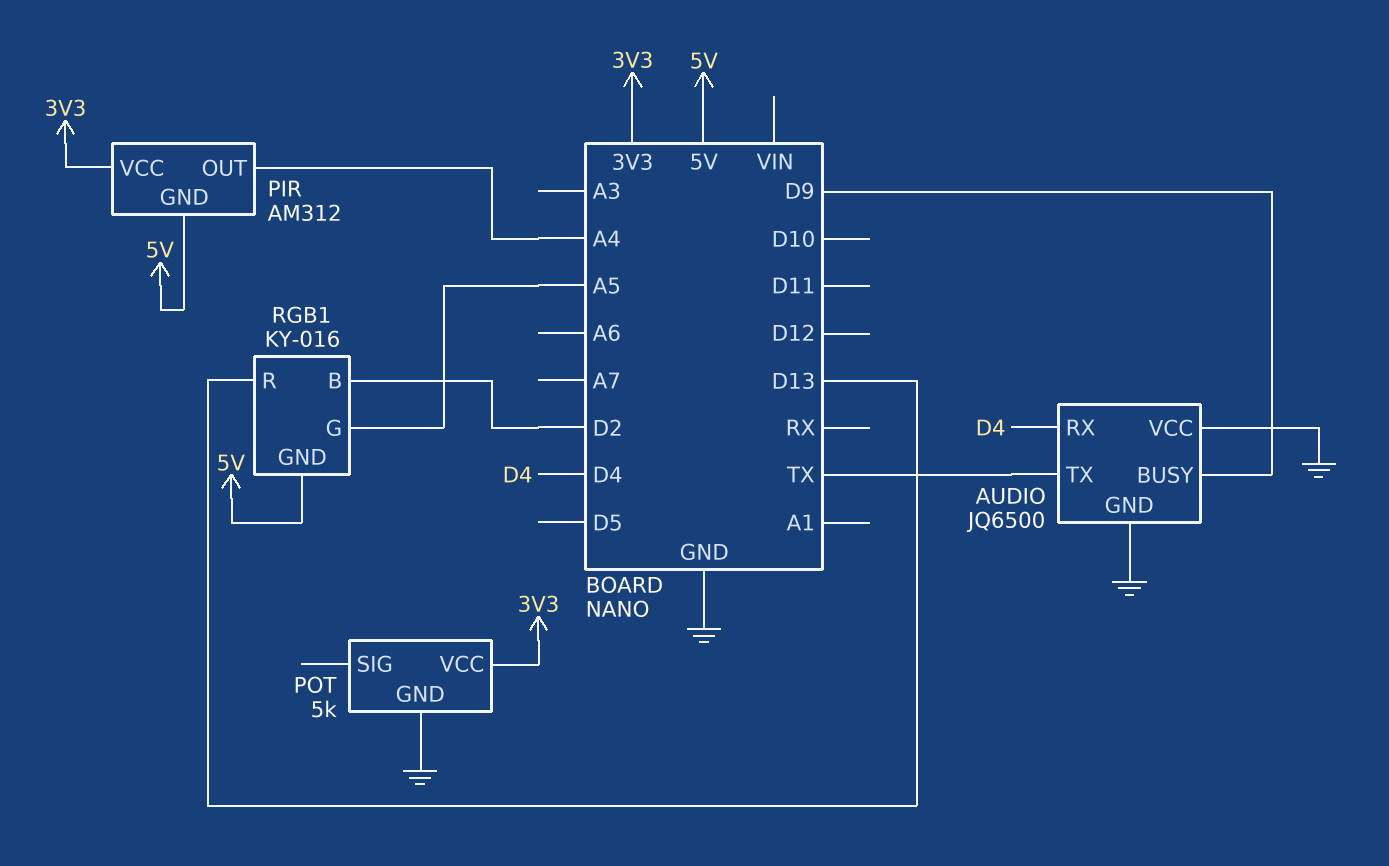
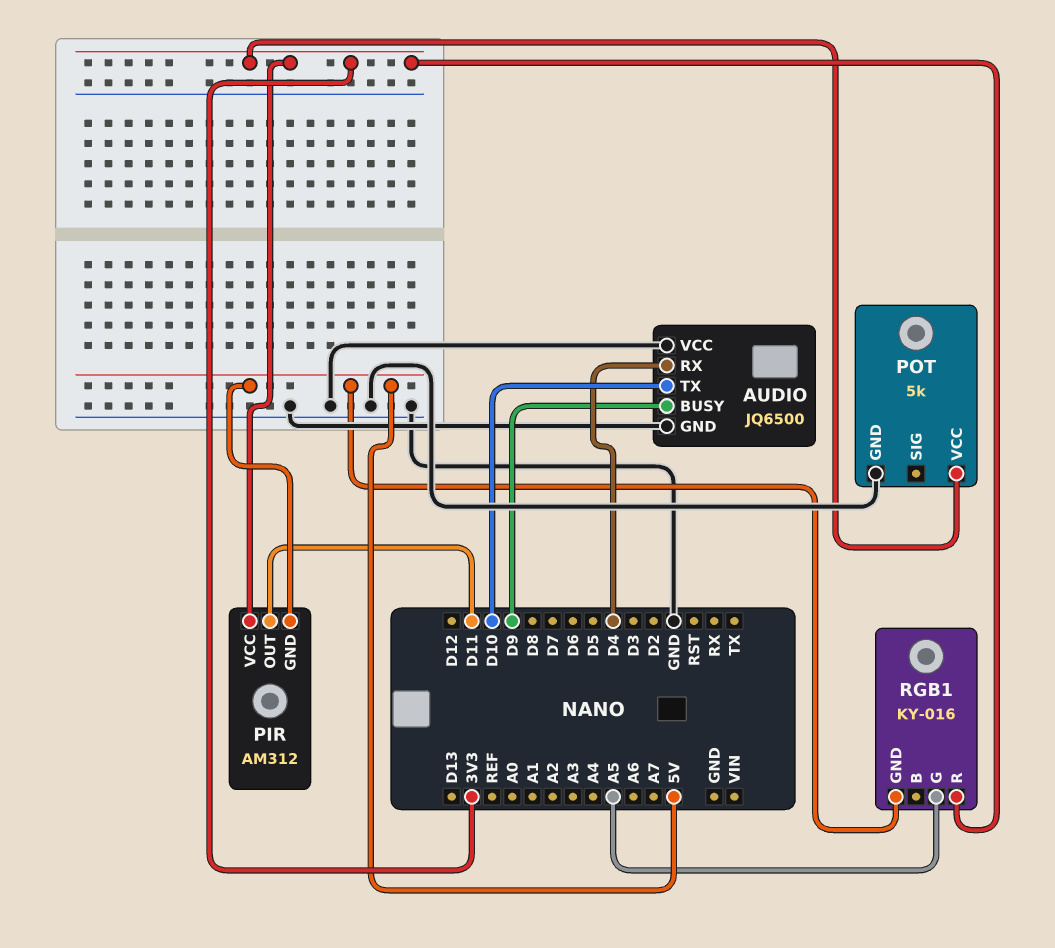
AUDIO pin TX: TX -> D10
PIR pin OUT: A4 -> D11
RGB1 pin B: D2 -> none
RGB1 pin R: D13 -> 3V3

